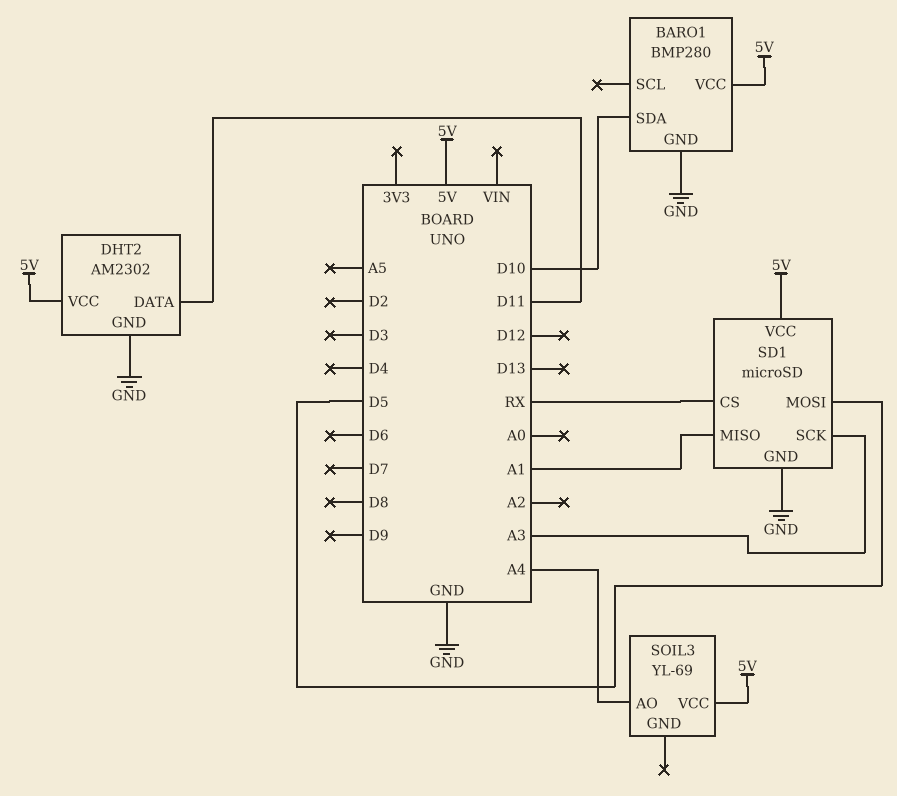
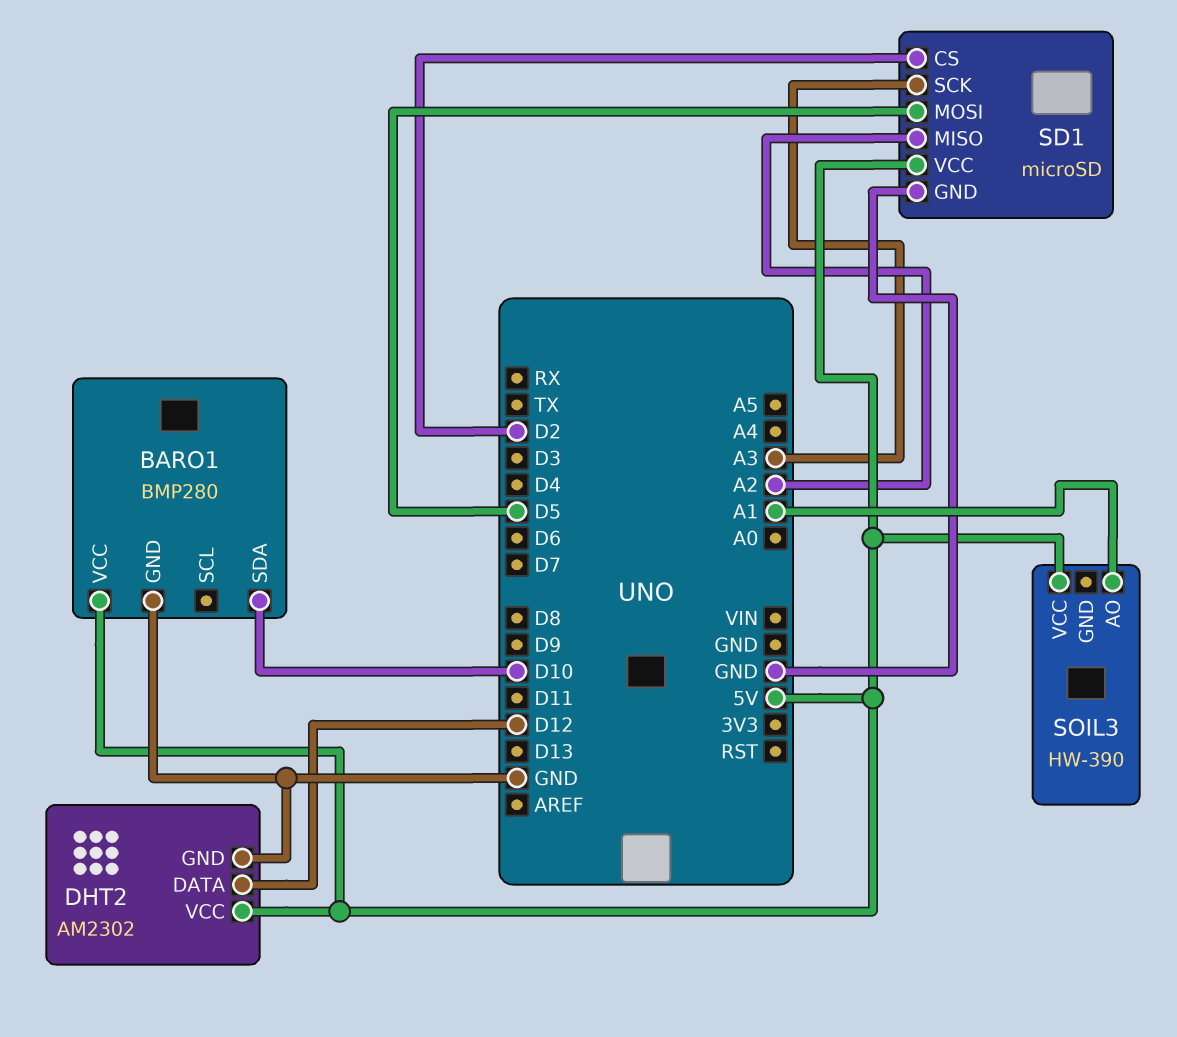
DHT2 pin DATA: D11 -> D12
SD1 pin CS: RX -> D2
SD1 pin MISO: A1 -> A2
SOIL3: YL-69 -> HW-390
SOIL3 pin AO: A4 -> A1

